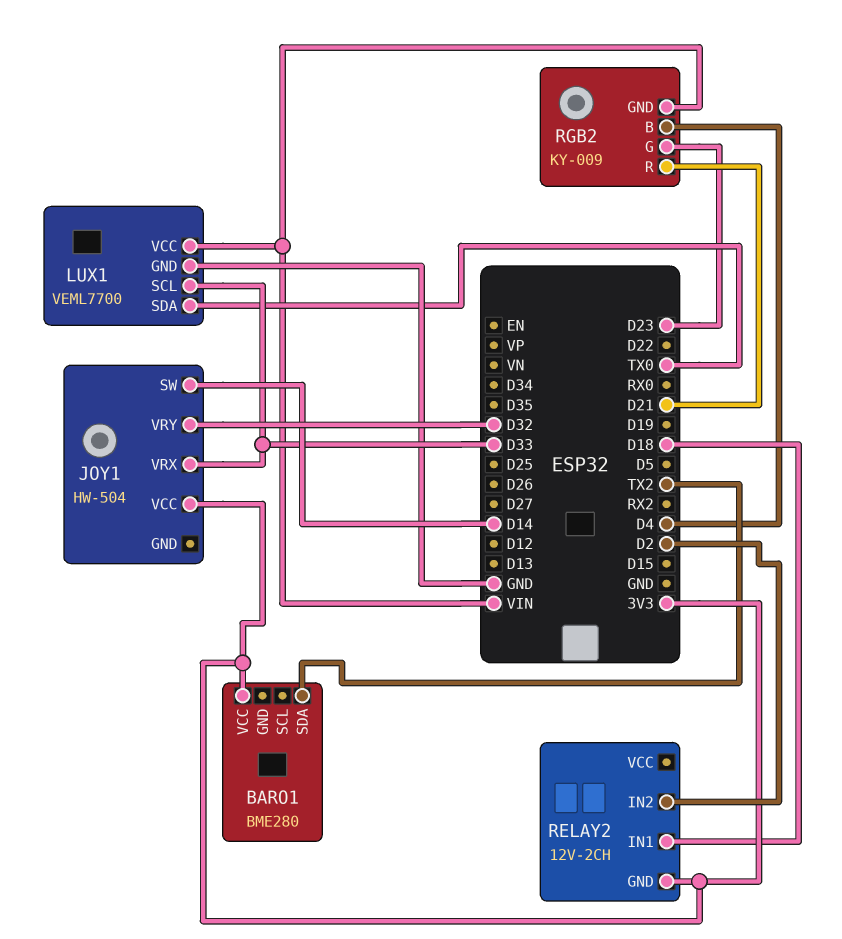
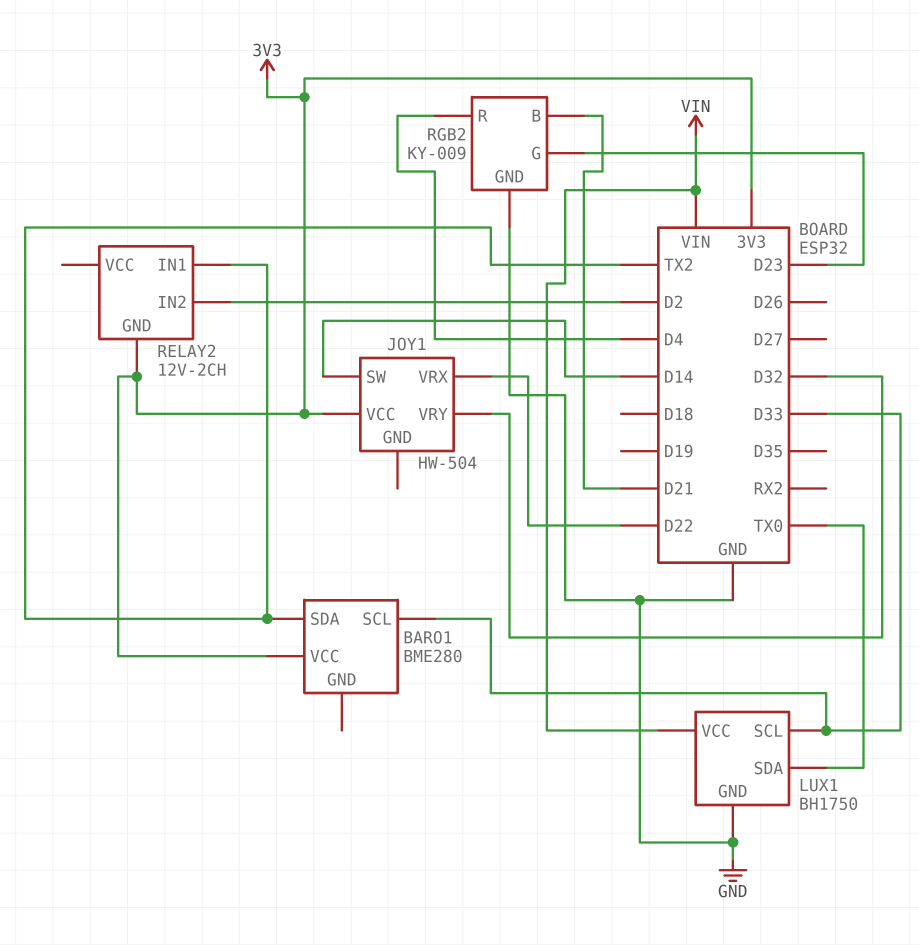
BARO1 pin SCL: none -> D33
JOY1 pin VRX: D33 -> D22
LUX1: VEML7700 -> BH1750
RELAY2 pin IN1: D18 -> TX2
RGB2 pin B: D4 -> D21
RGB2 pin GND: VIN -> GND
RGB2 pin R: D21 -> D4

